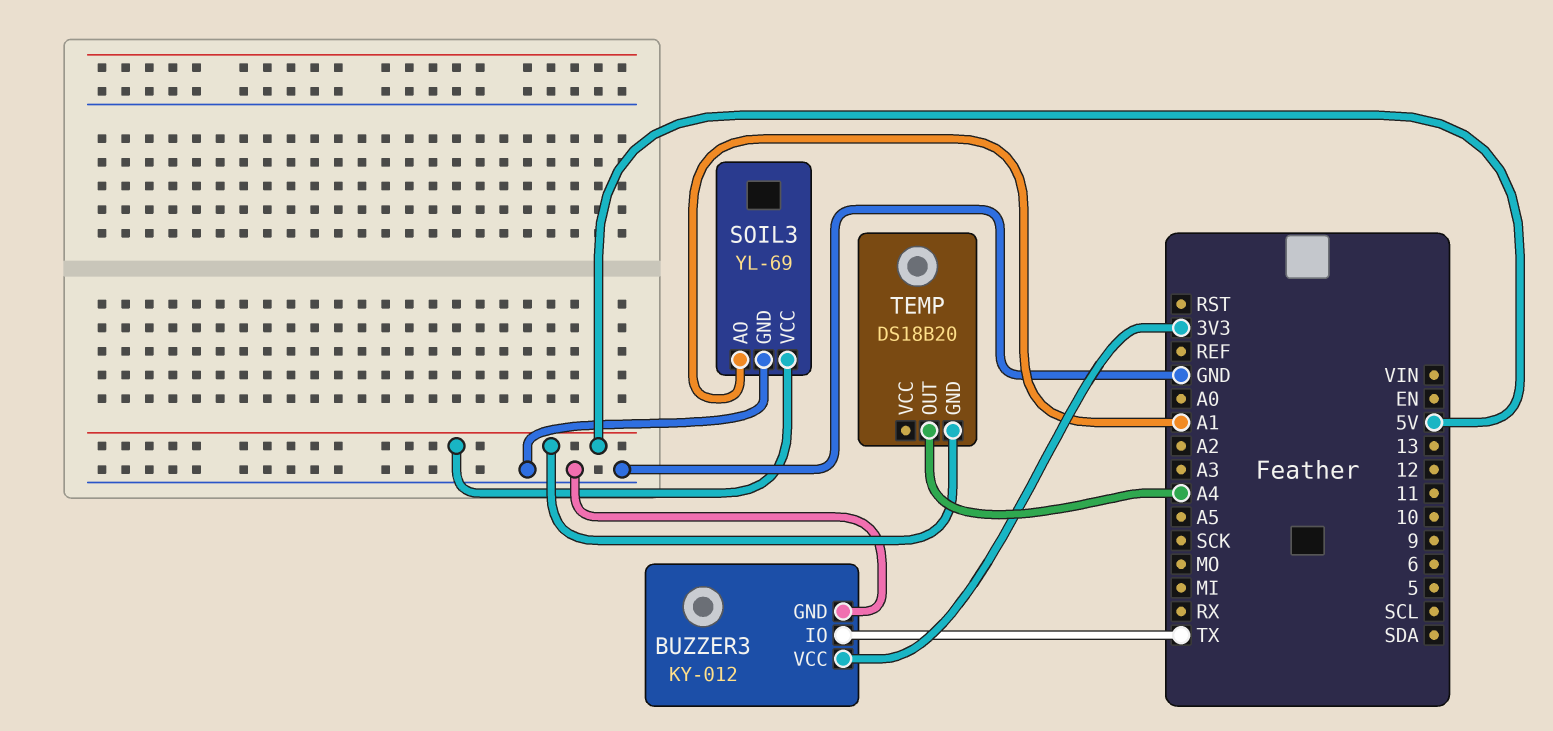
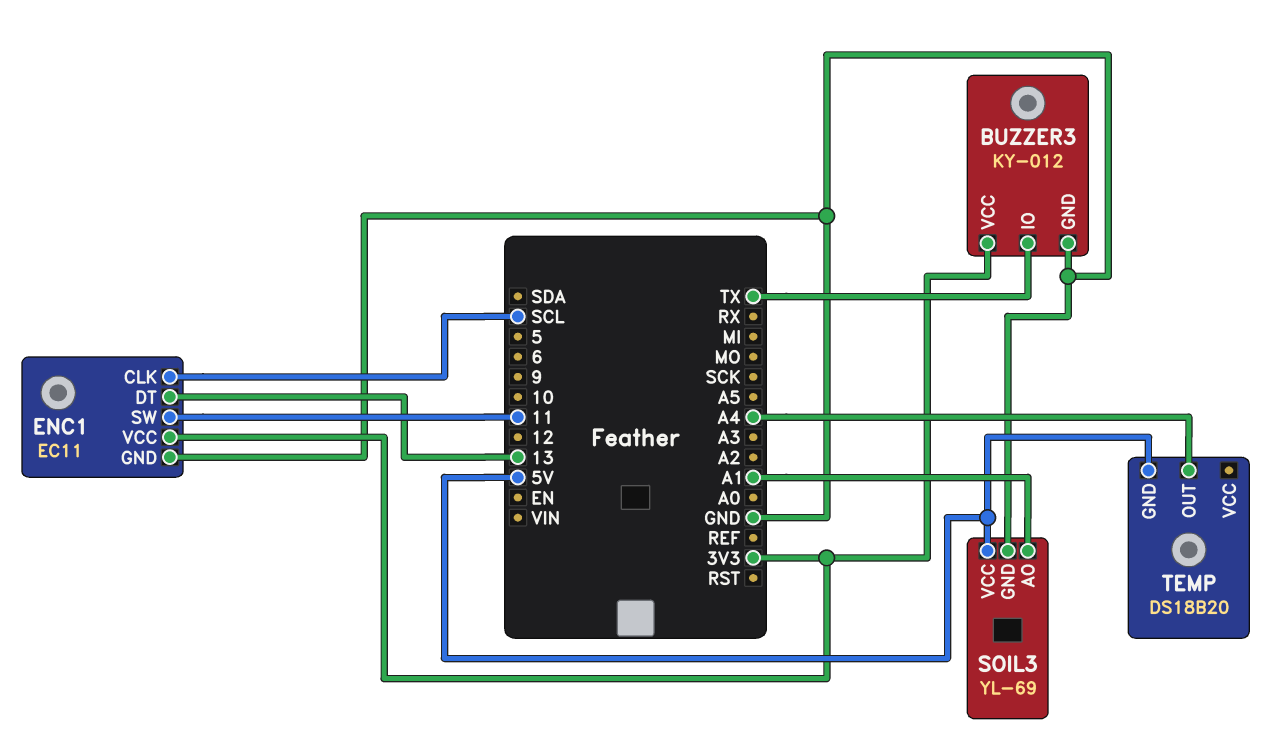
ENC1: none -> EC11
ENC1 pin CLK: none -> SCL
ENC1 pin DT: none -> 13
ENC1 pin GND: none -> GND
ENC1 pin SW: none -> 11
ENC1 pin VCC: none -> 3V3

